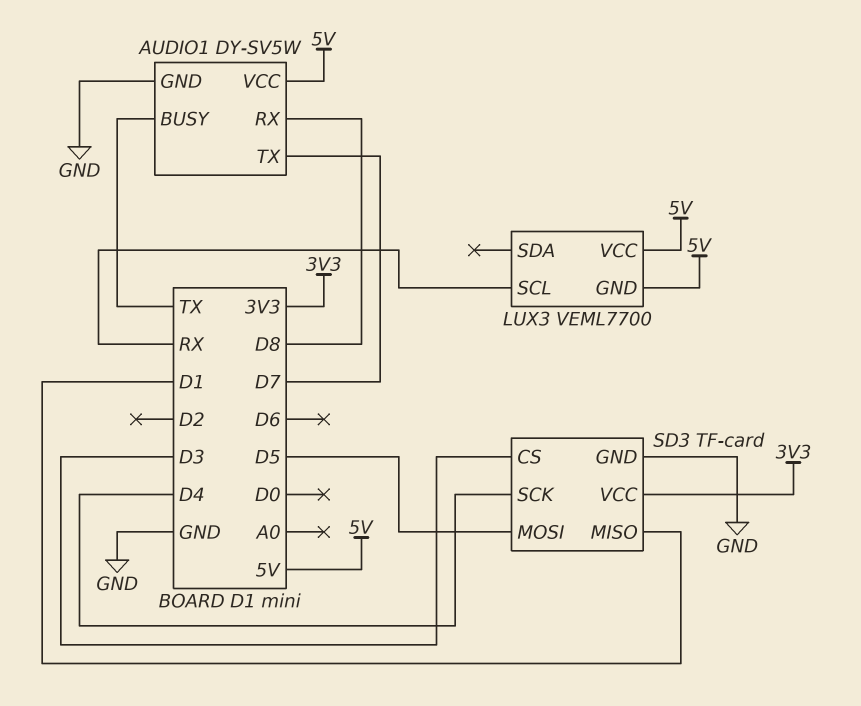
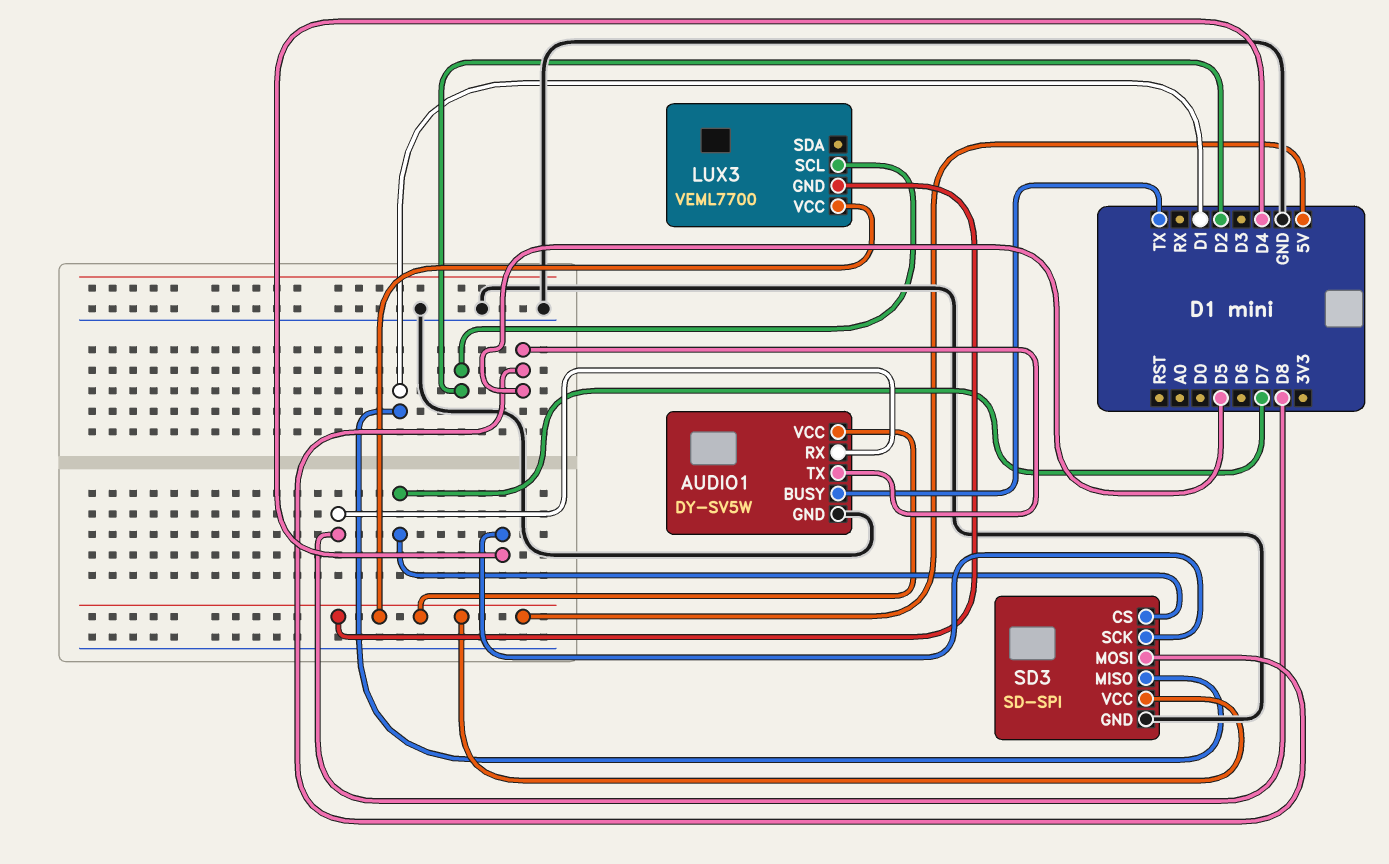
AUDIO1 pin TX: D7 -> D5
LUX3 pin SCL: RX -> D2
SD3: TF-card -> SD-SPI
SD3 pin CS: D3 -> D7
SD3 pin VCC: 3V3 -> 5V

